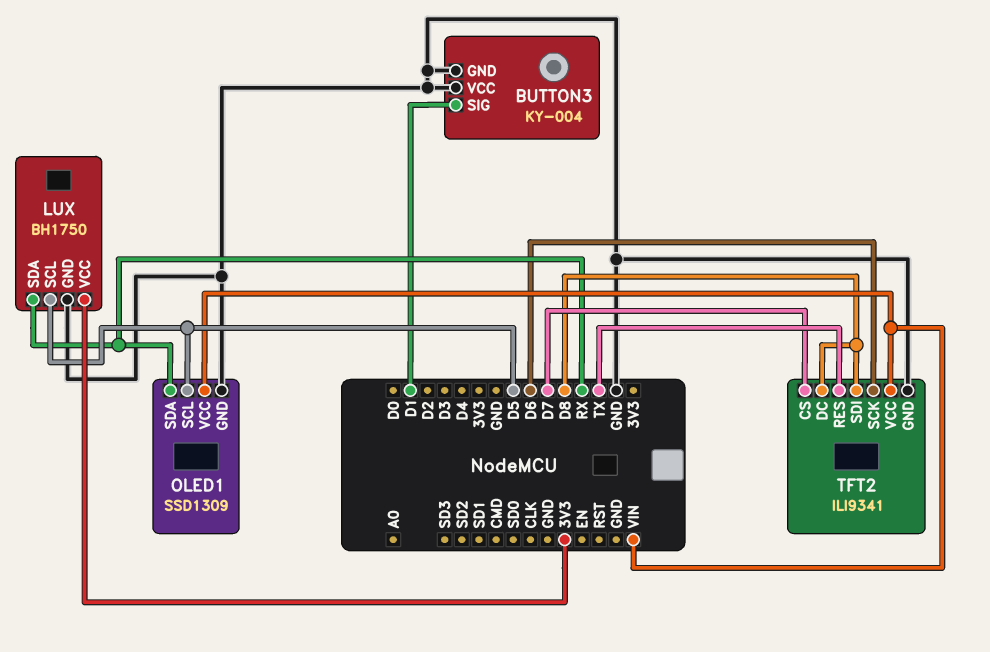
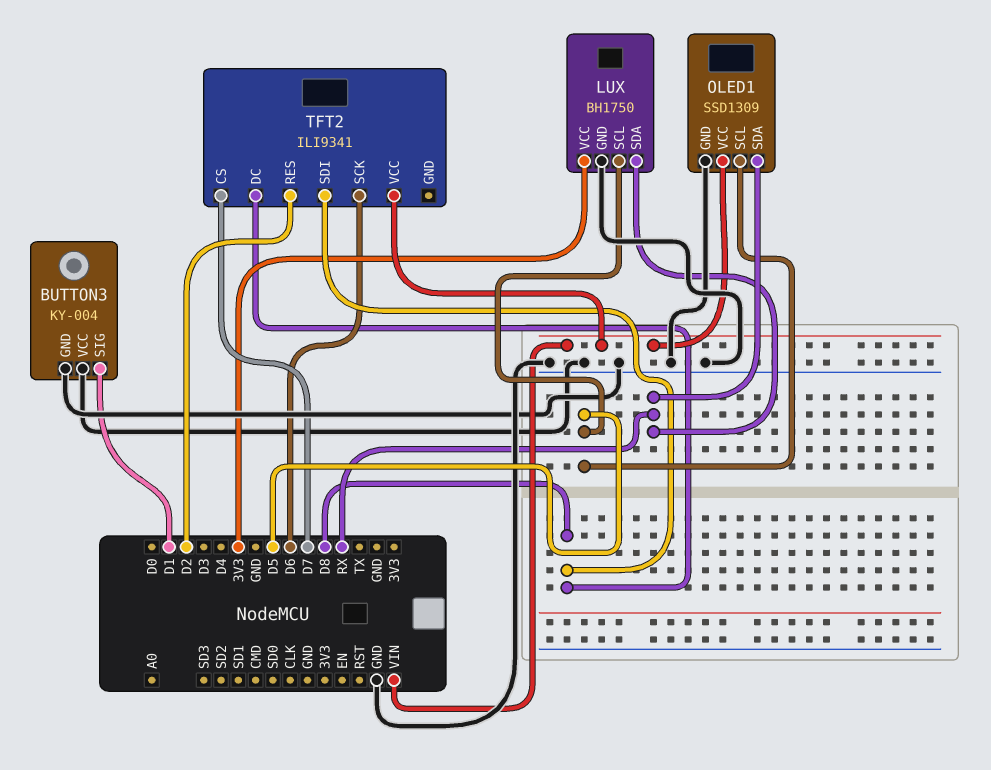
TFT2 pin GND: GND -> none
TFT2 pin RES: TX -> D2

